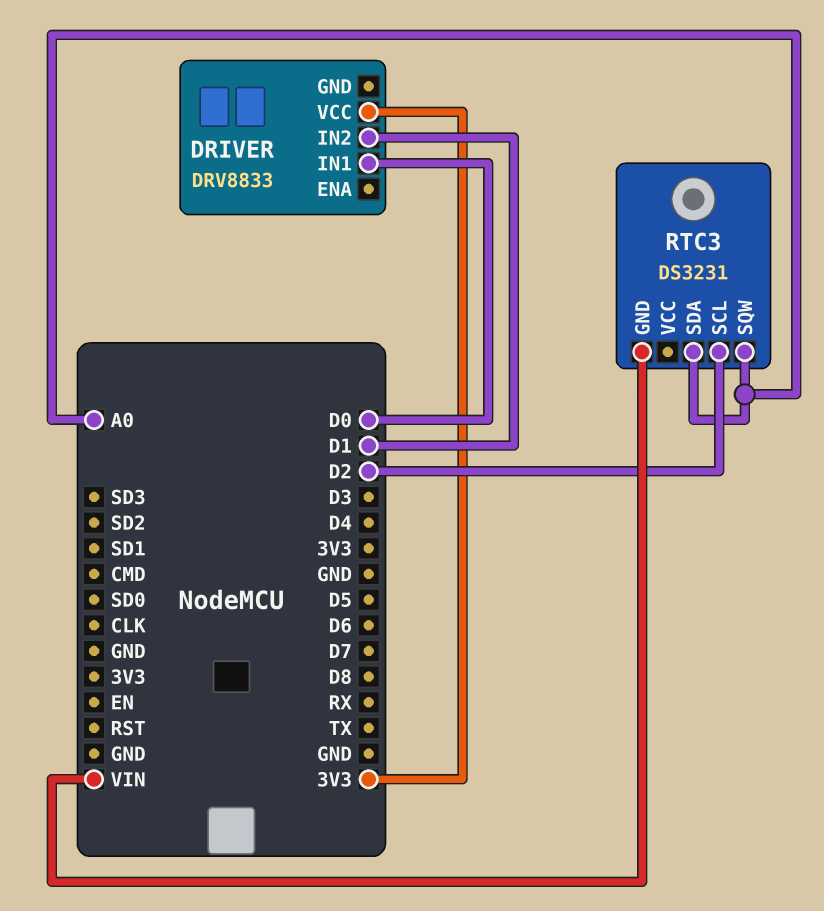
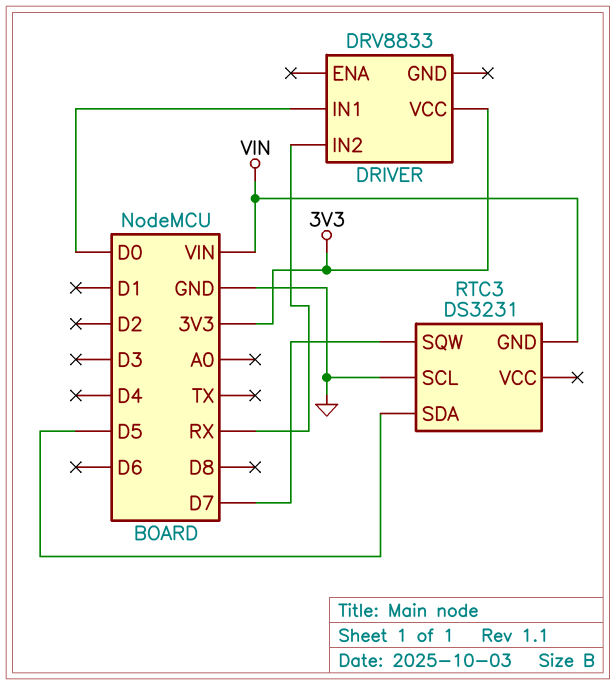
DRIVER pin IN2: D1 -> RX
RTC3 pin SCL: D2 -> GND
RTC3 pin SDA: A0 -> D5
RTC3 pin SQW: A0 -> D7

